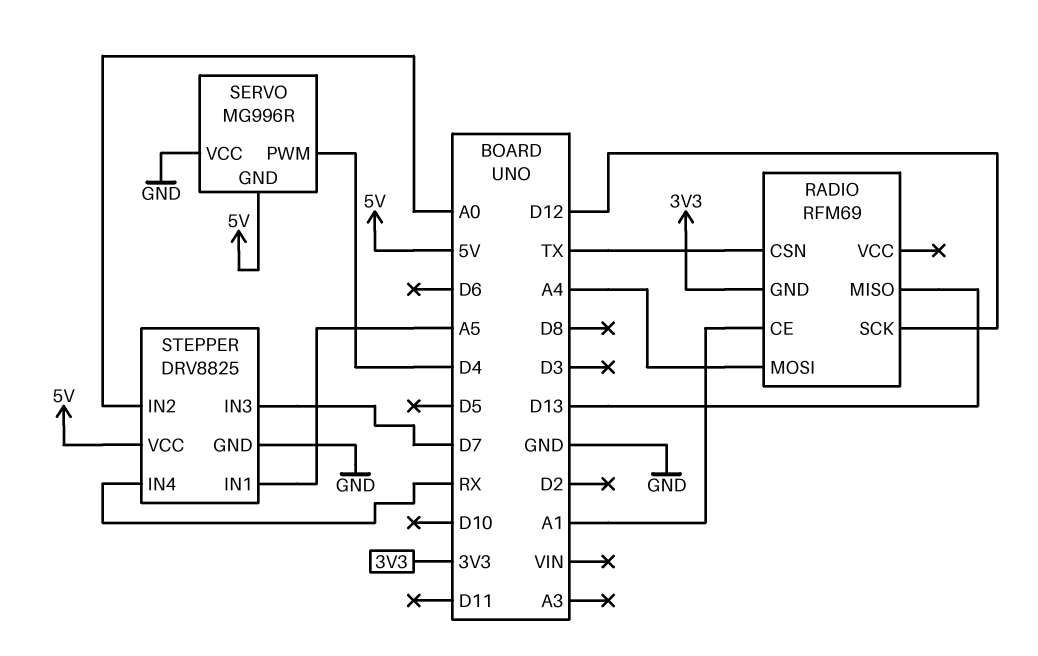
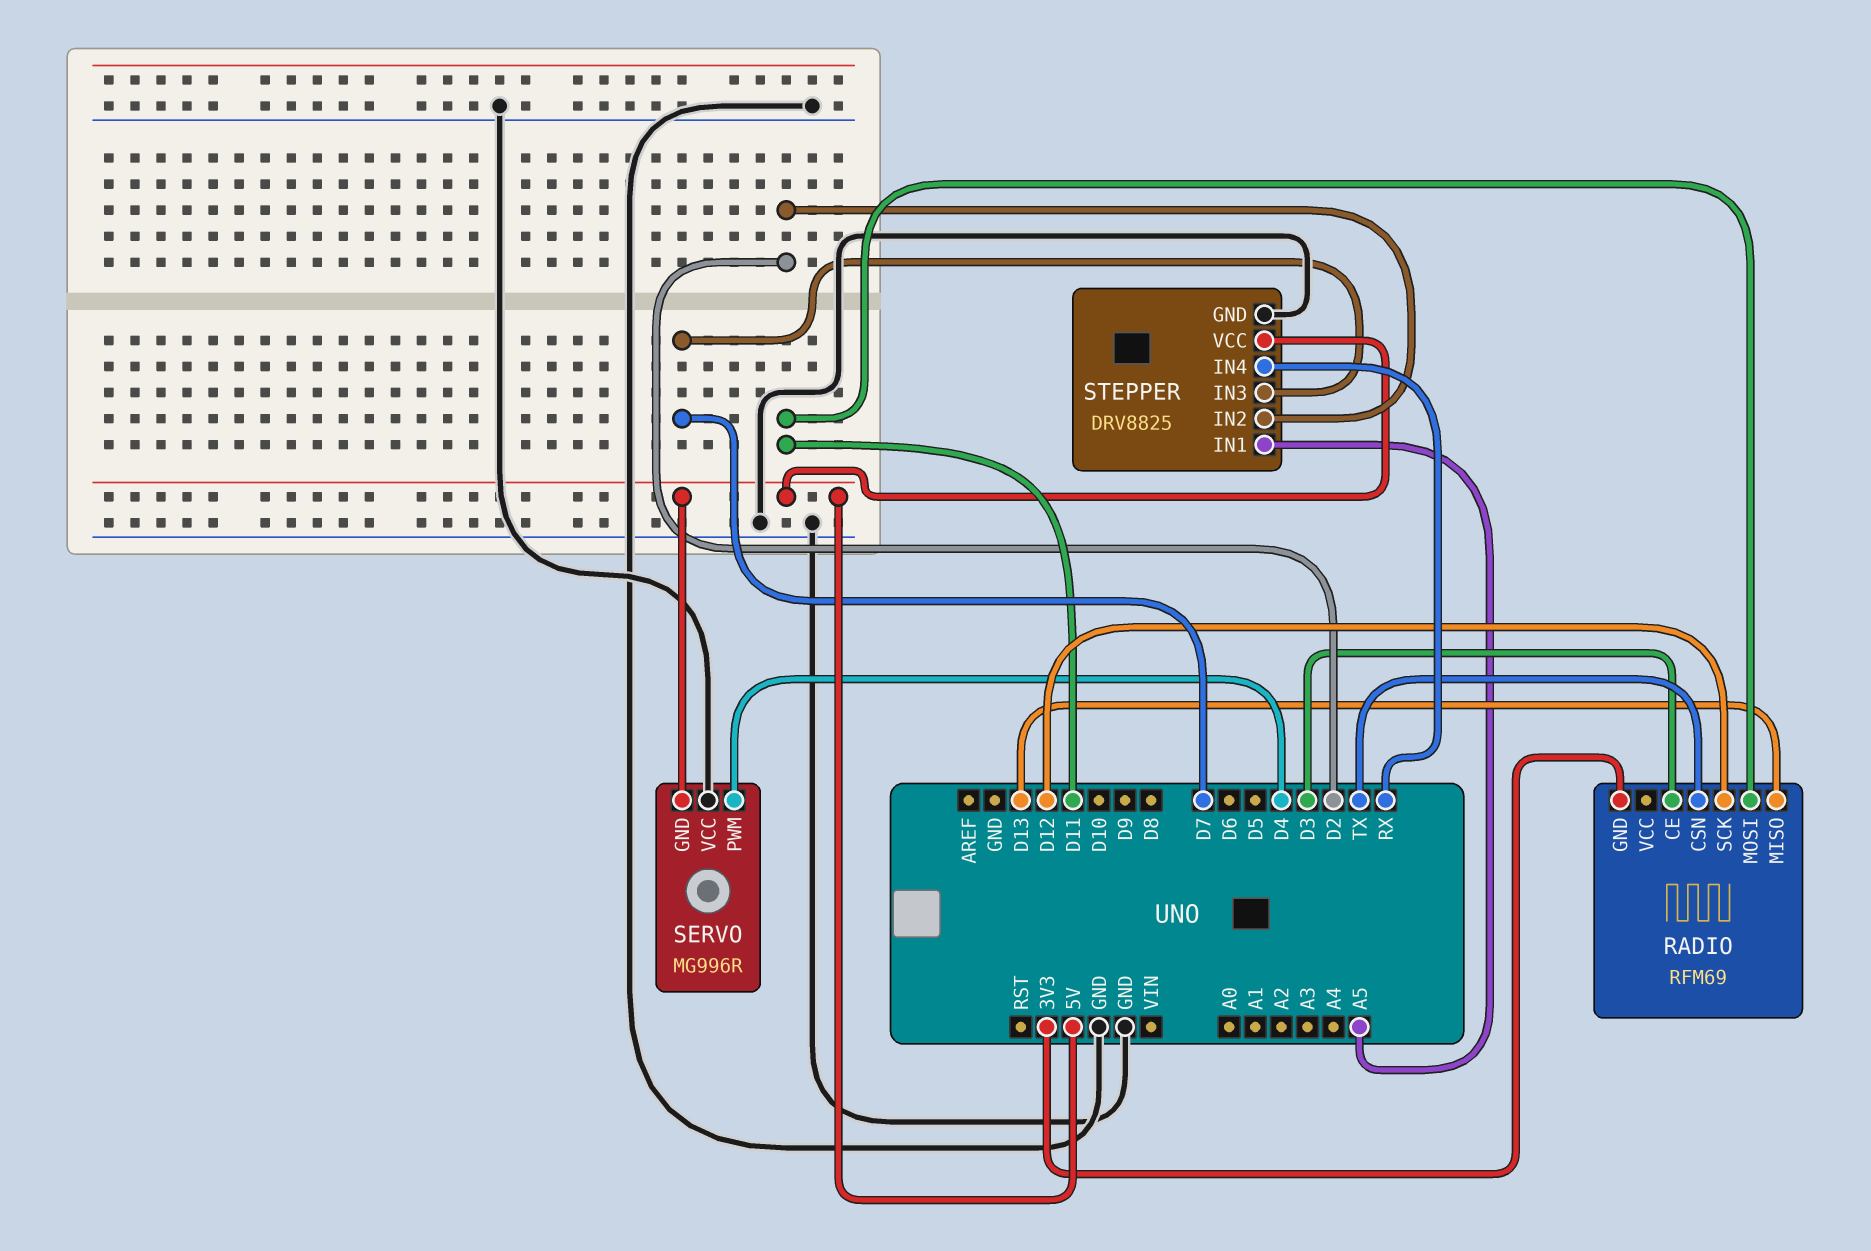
RADIO pin CE: A1 -> D3
RADIO pin MOSI: A4 -> D11
STEPPER pin IN2: A0 -> D2

